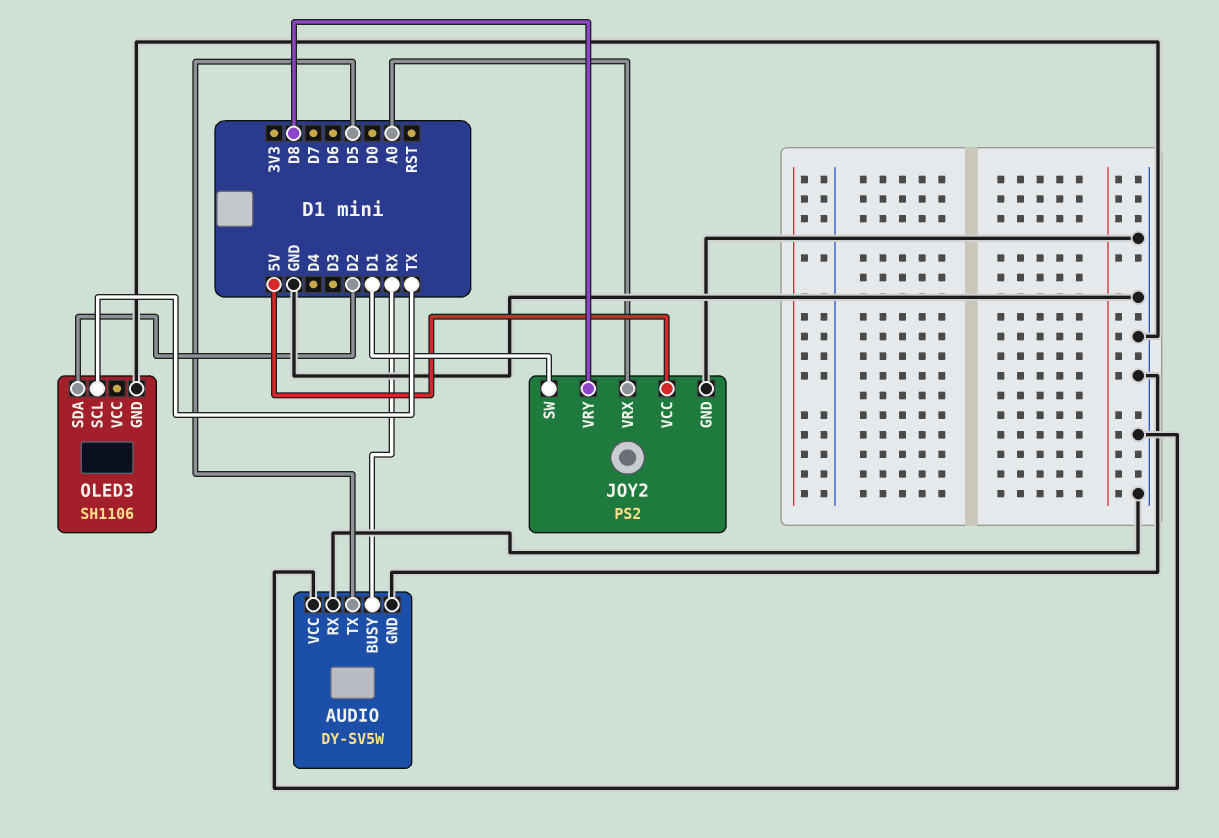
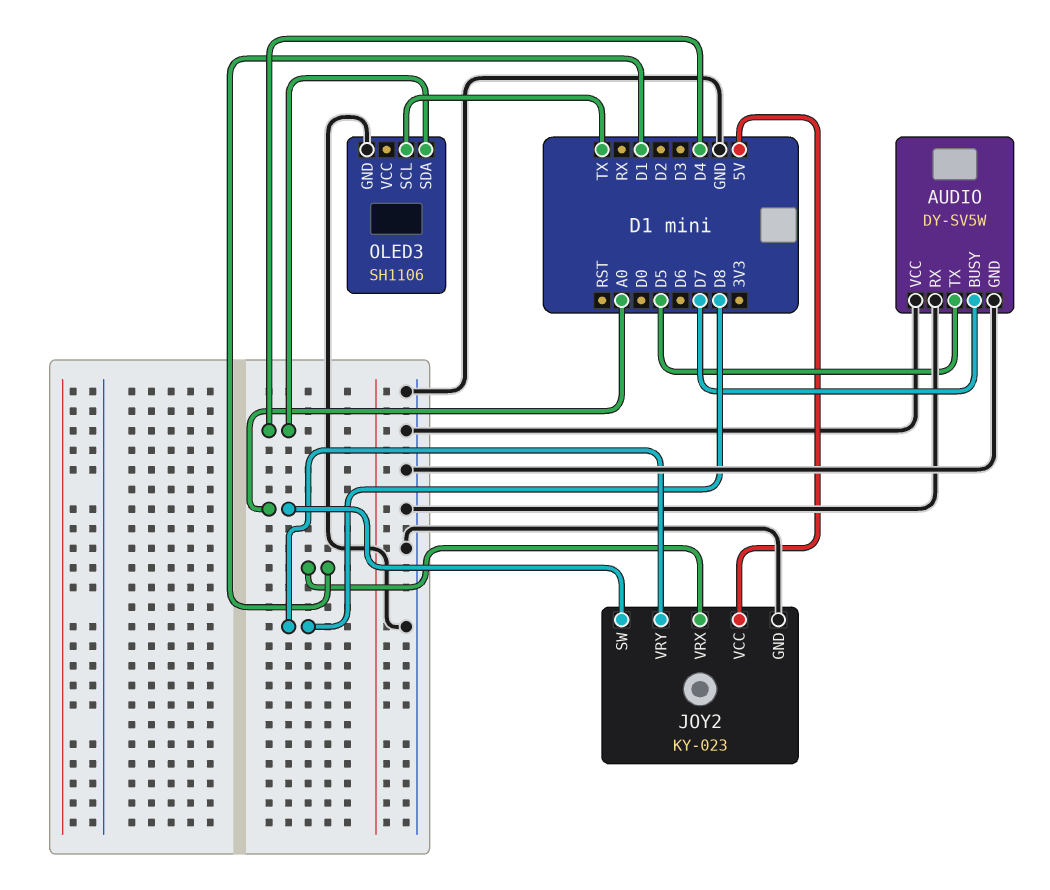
AUDIO pin BUSY: RX -> D7
JOY2: PS2 -> KY-023
JOY2 pin SW: D1 -> A0
JOY2 pin VRX: A0 -> D1
OLED3 pin SDA: D2 -> D4

